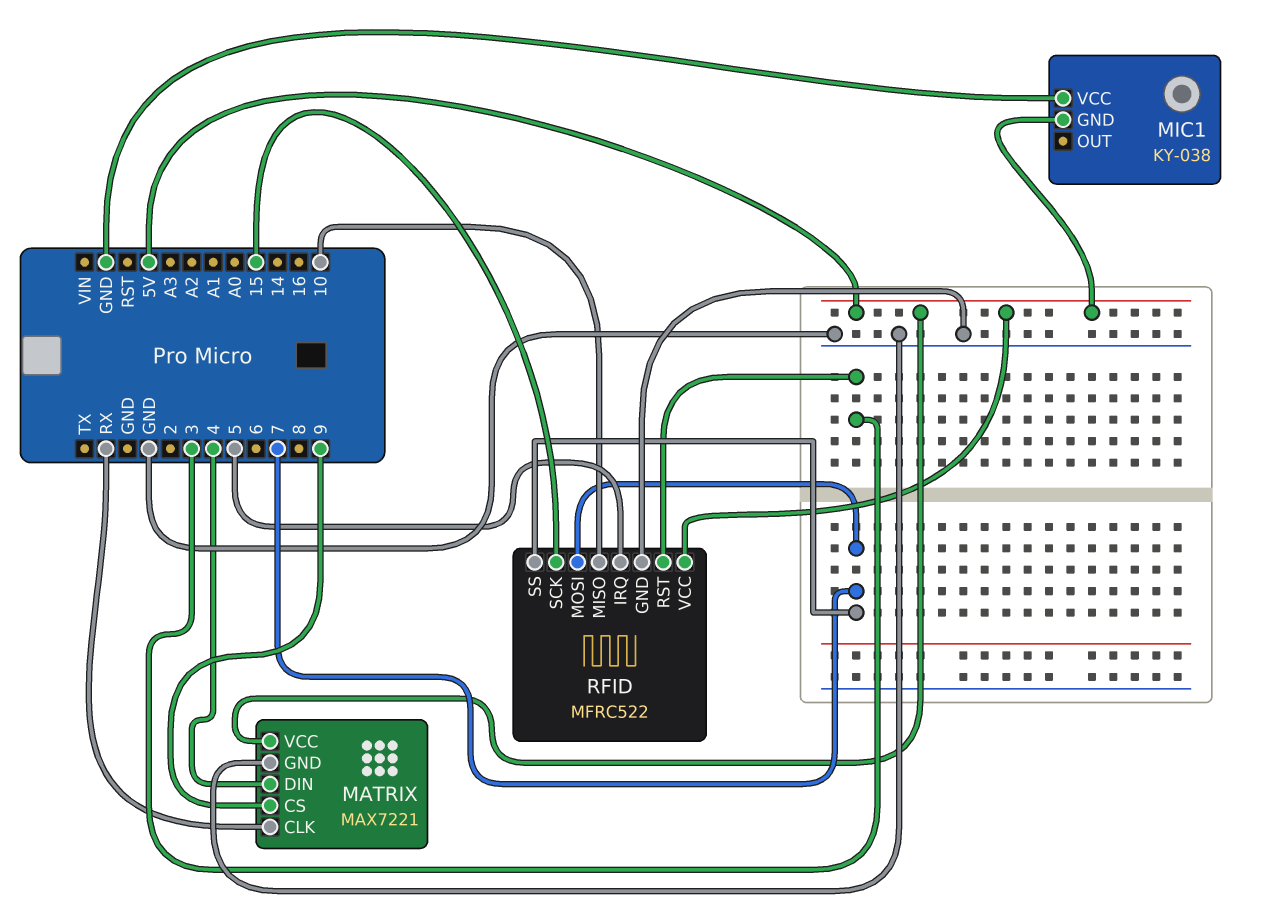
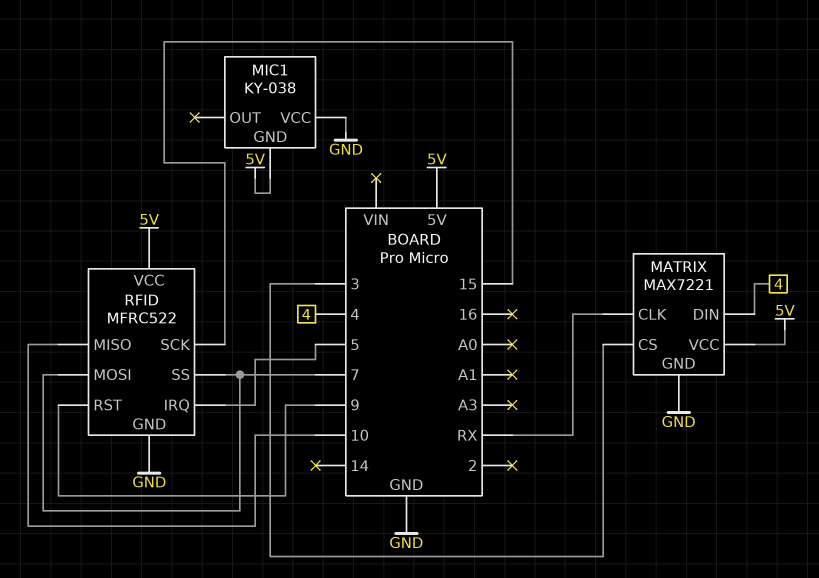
MATRIX pin CS: 9 -> 3
RFID pin RST: 3 -> 9

